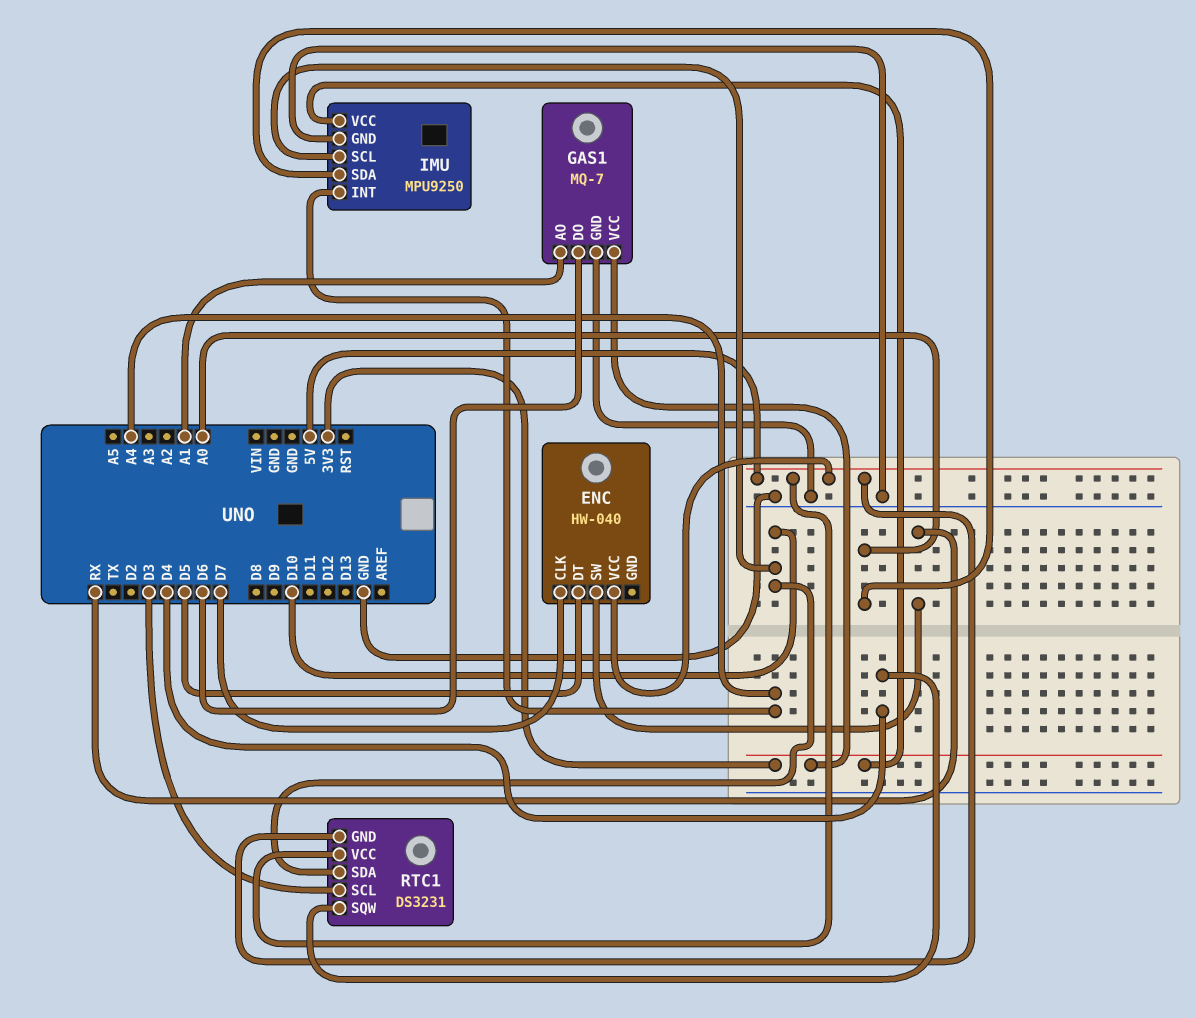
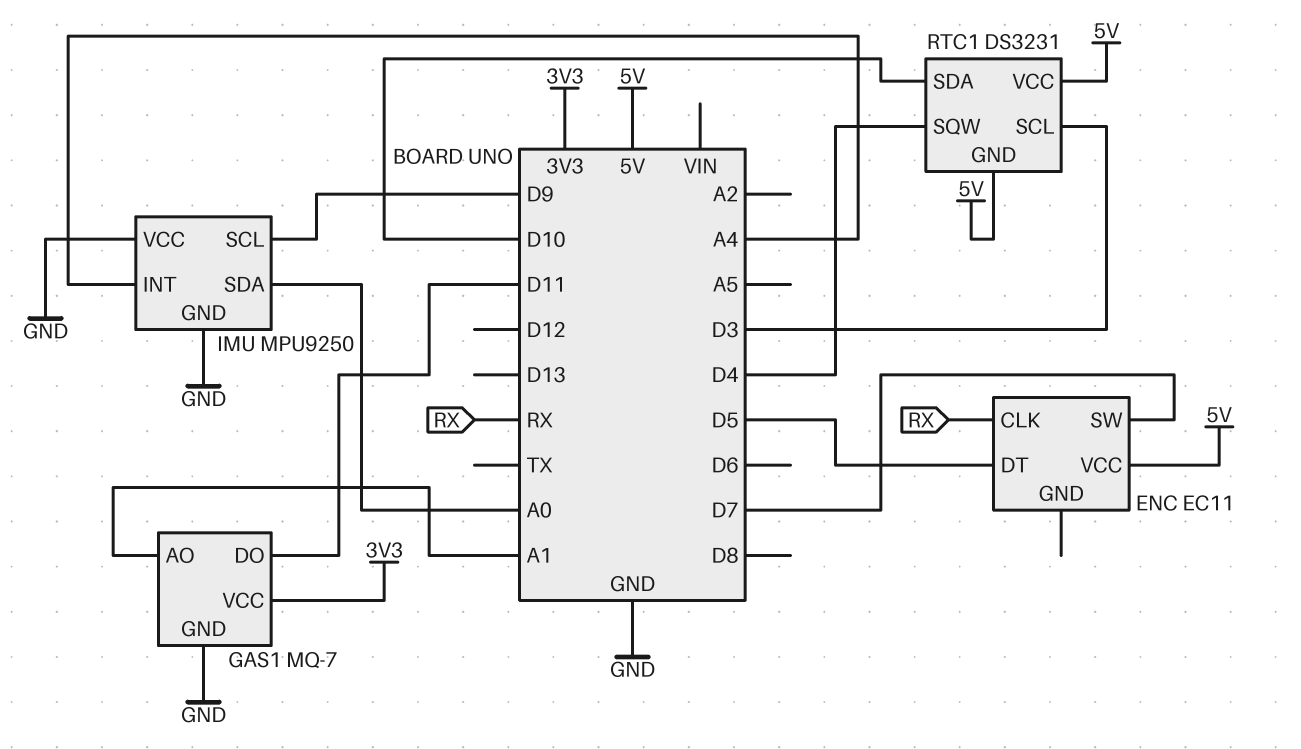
ENC: HW-040 -> EC11
ENC pin CLK: D7 -> RX
ENC pin SW: RX -> D7
GAS1 pin DO: D6 -> D11
IMU pin SCL: D10 -> D9
IMU pin VCC: 3V3 -> GND

